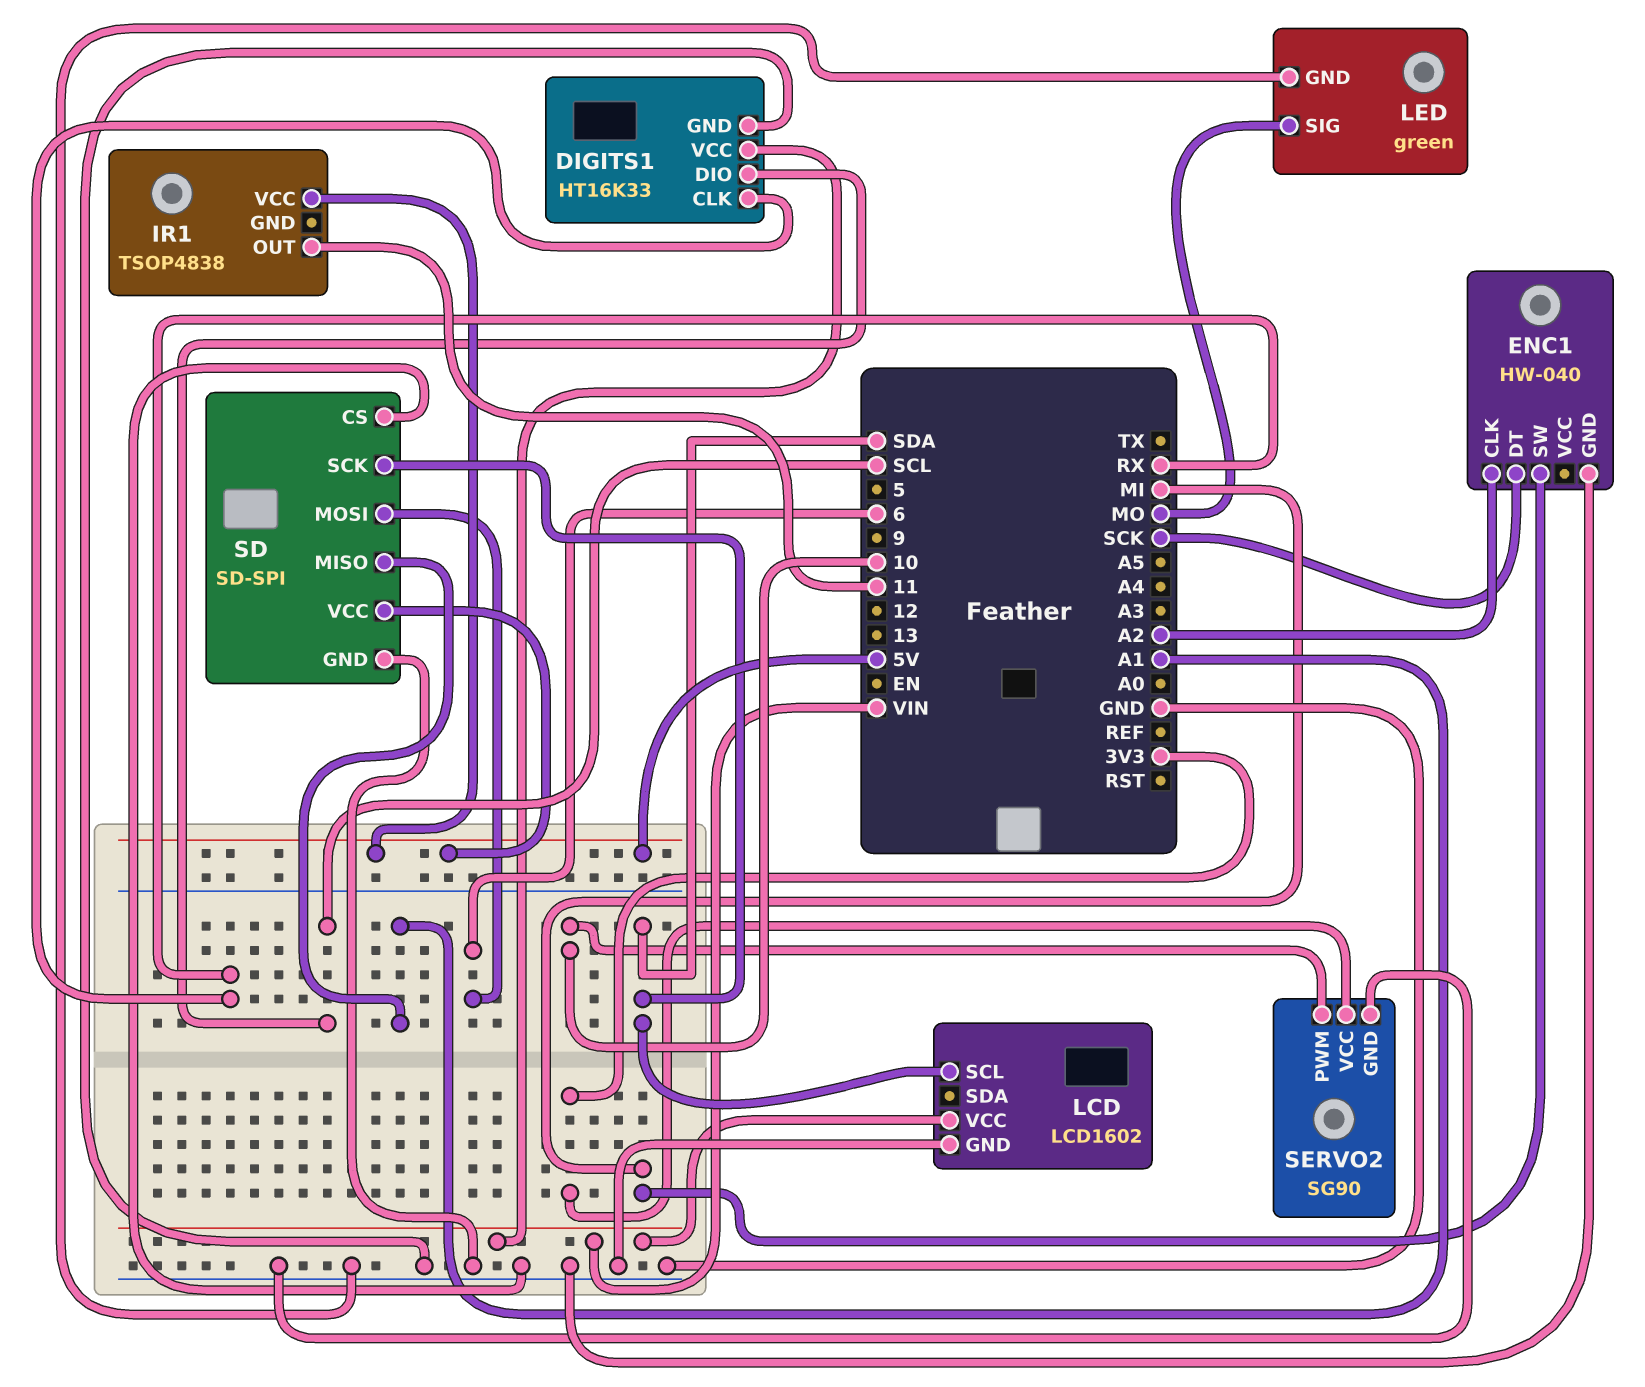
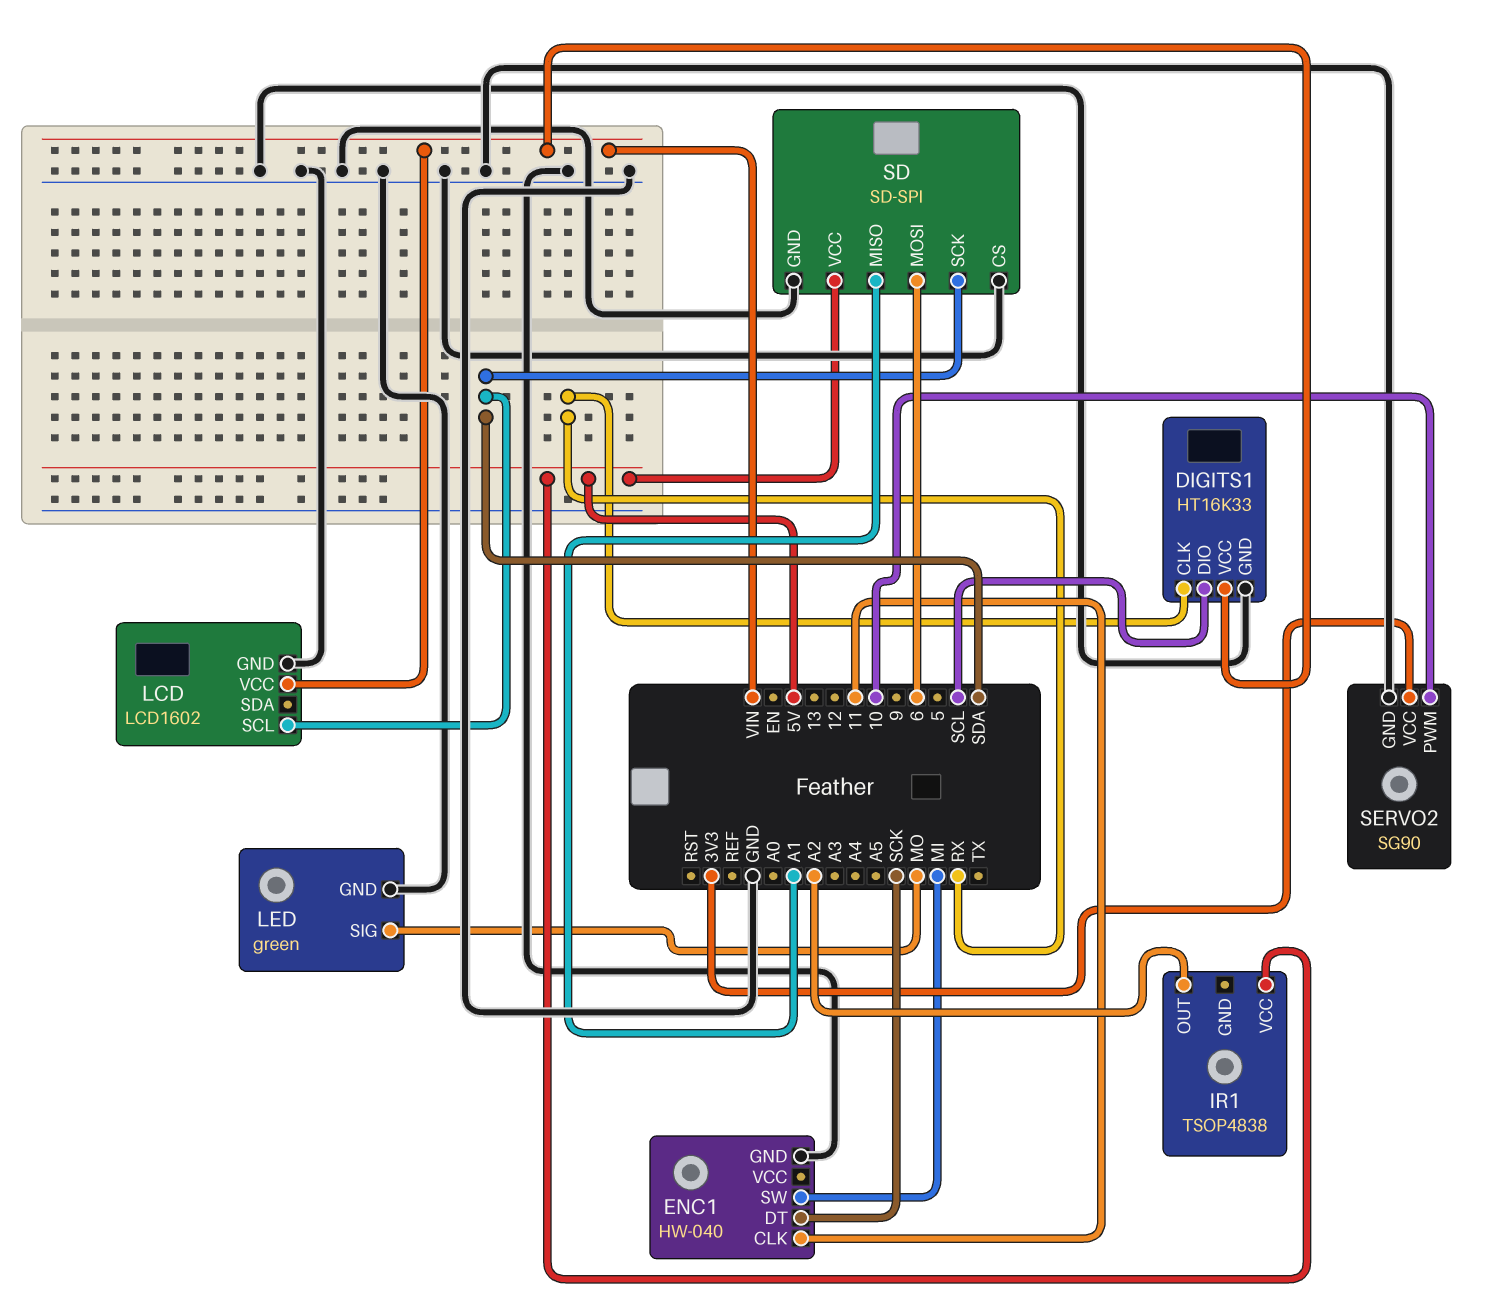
ENC1 pin CLK: A2 -> 11
IR1 pin OUT: 11 -> A2

